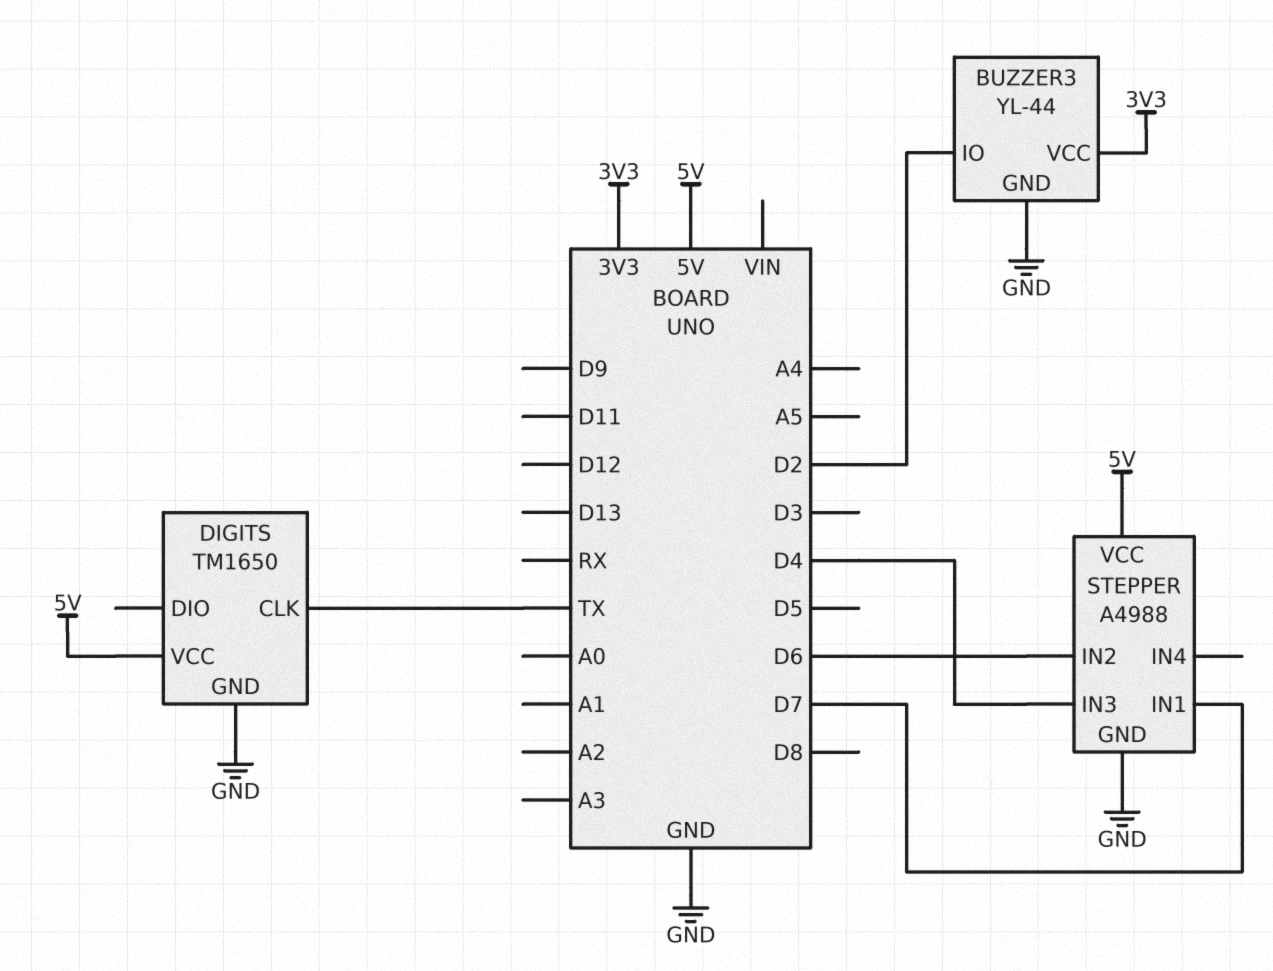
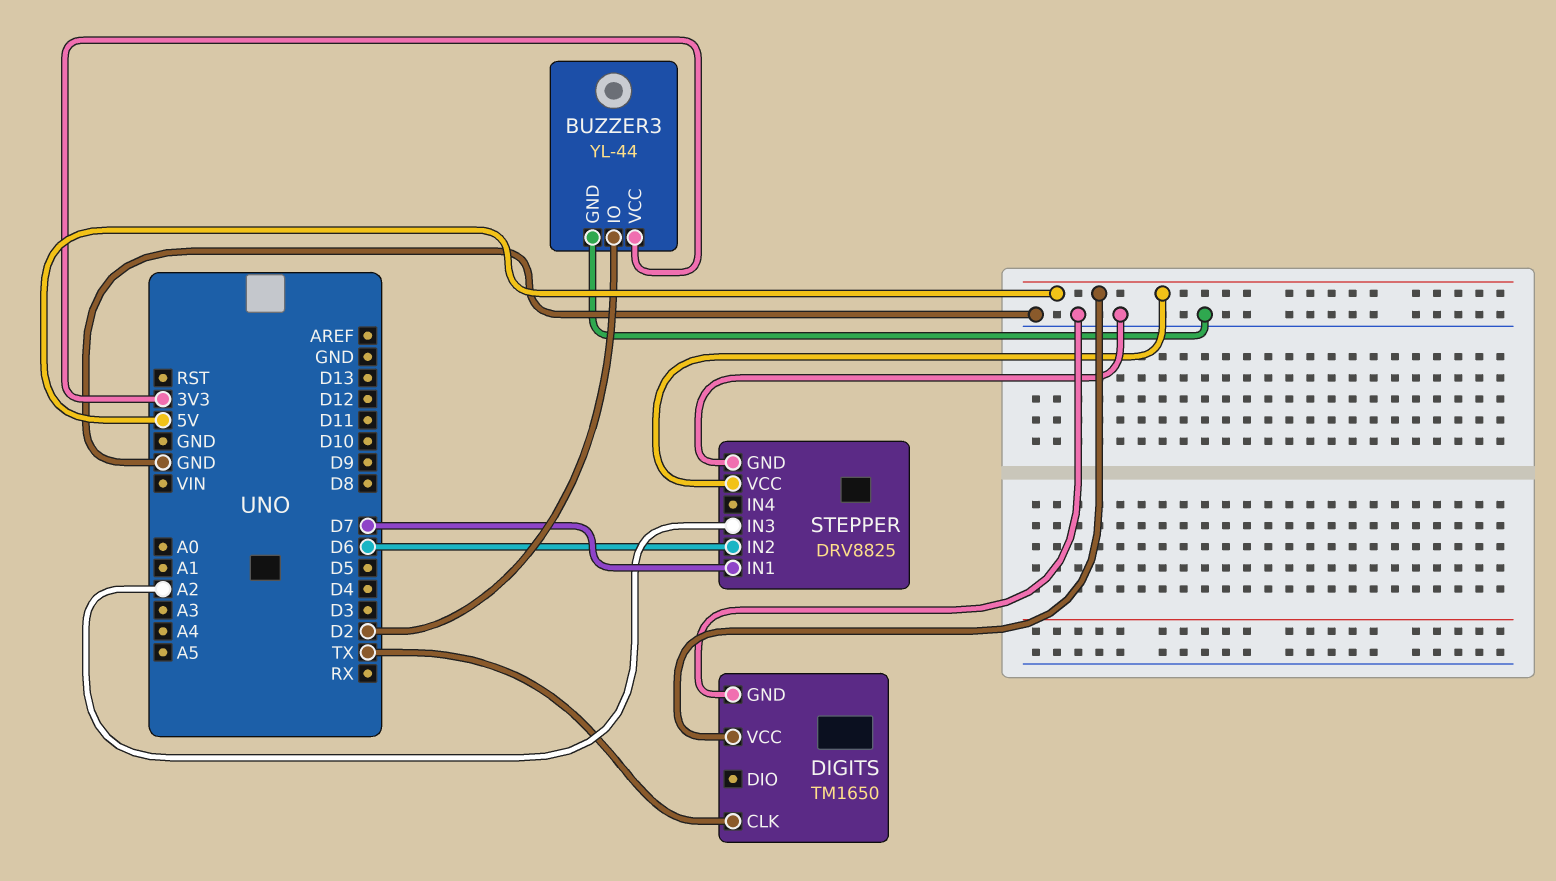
STEPPER: A4988 -> DRV8825
STEPPER pin IN3: D4 -> A2

